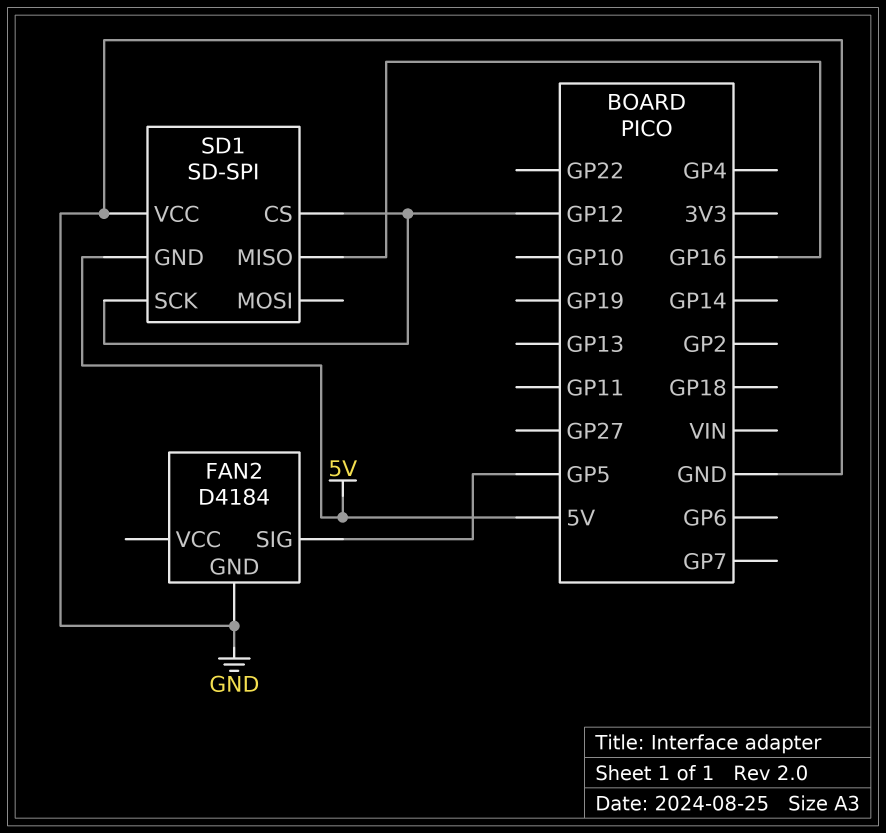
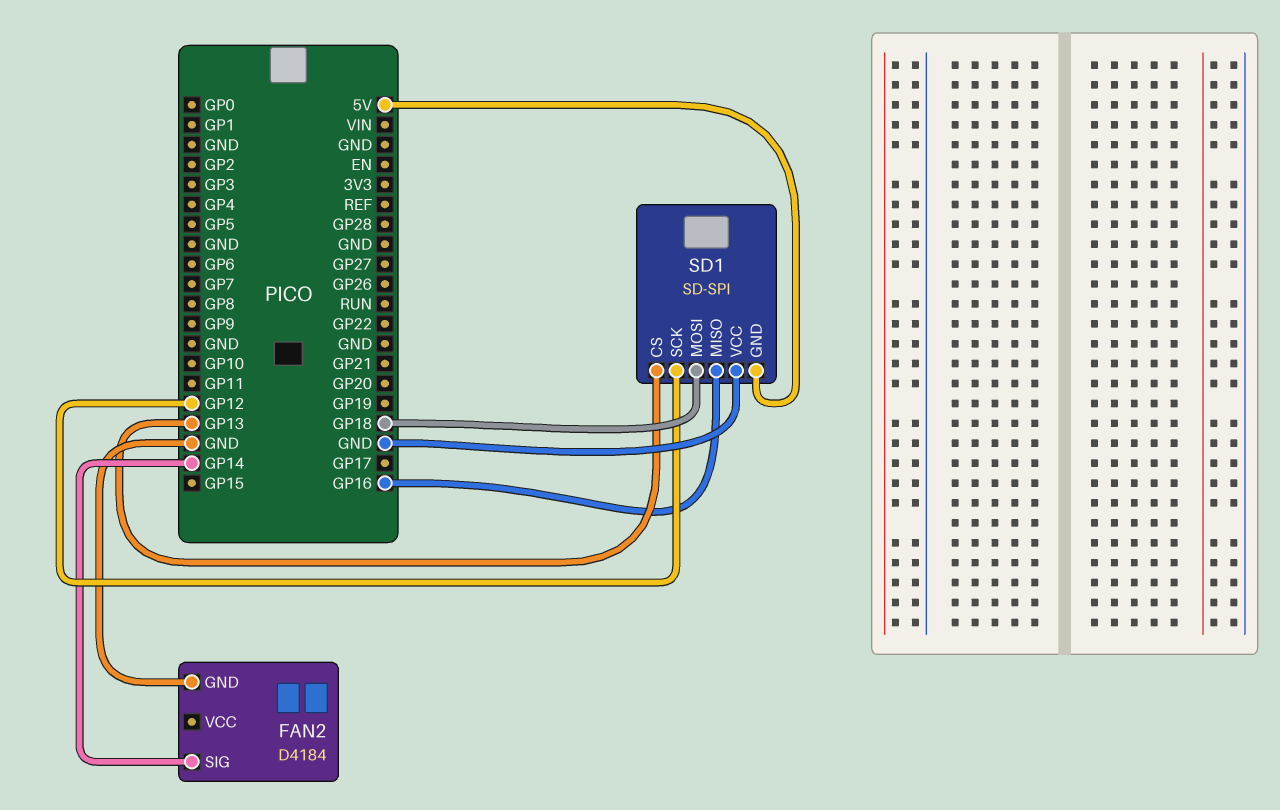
FAN2 pin SIG: GP5 -> GP14
SD1 pin CS: GP12 -> GP13
SD1 pin MOSI: none -> GP18

